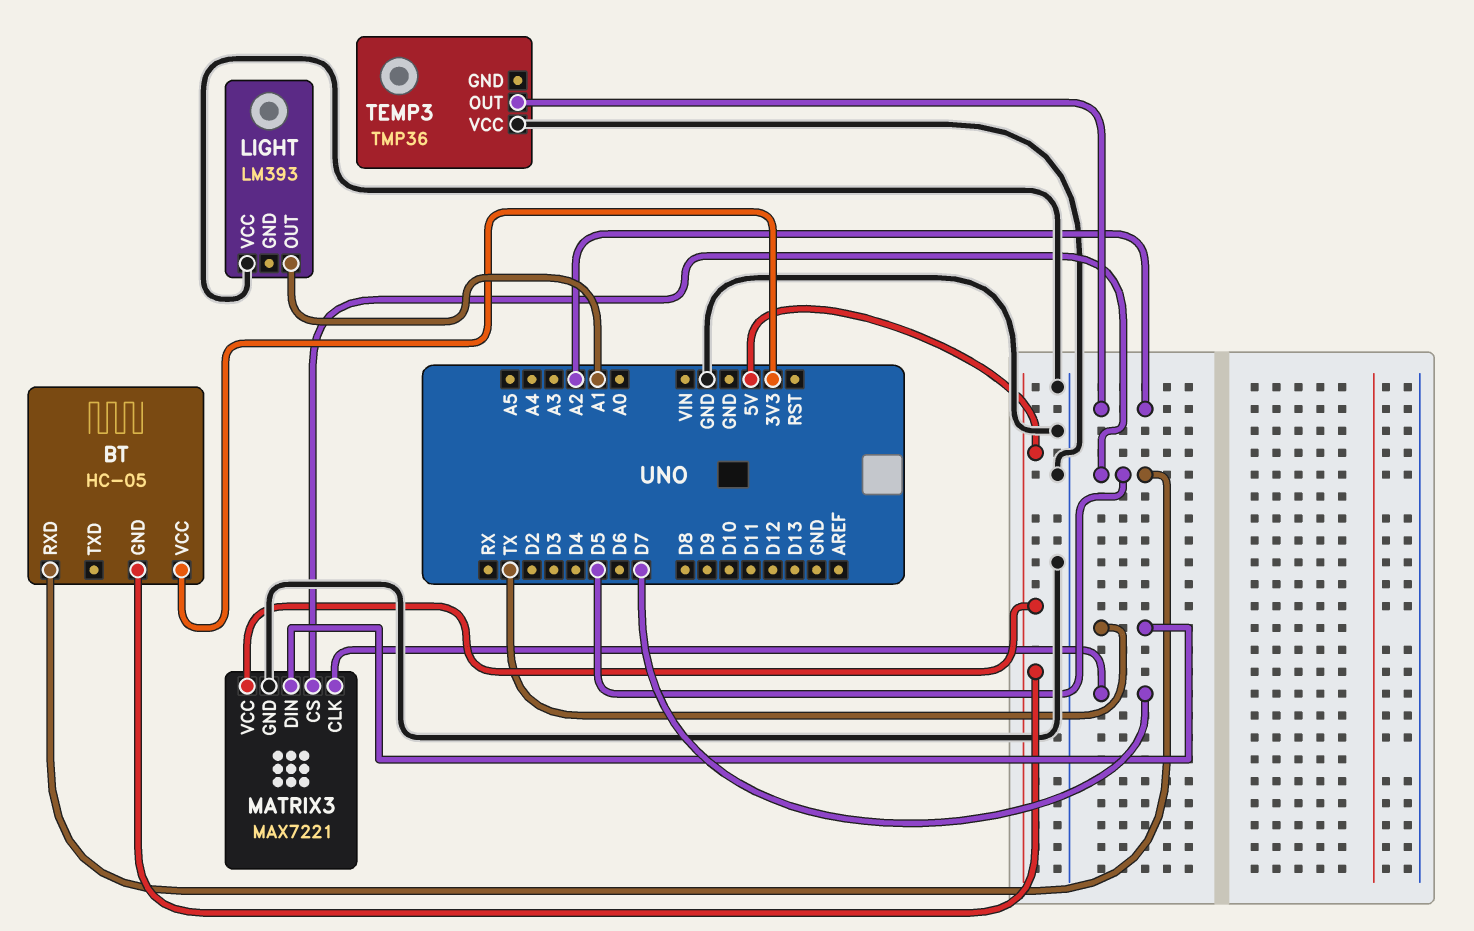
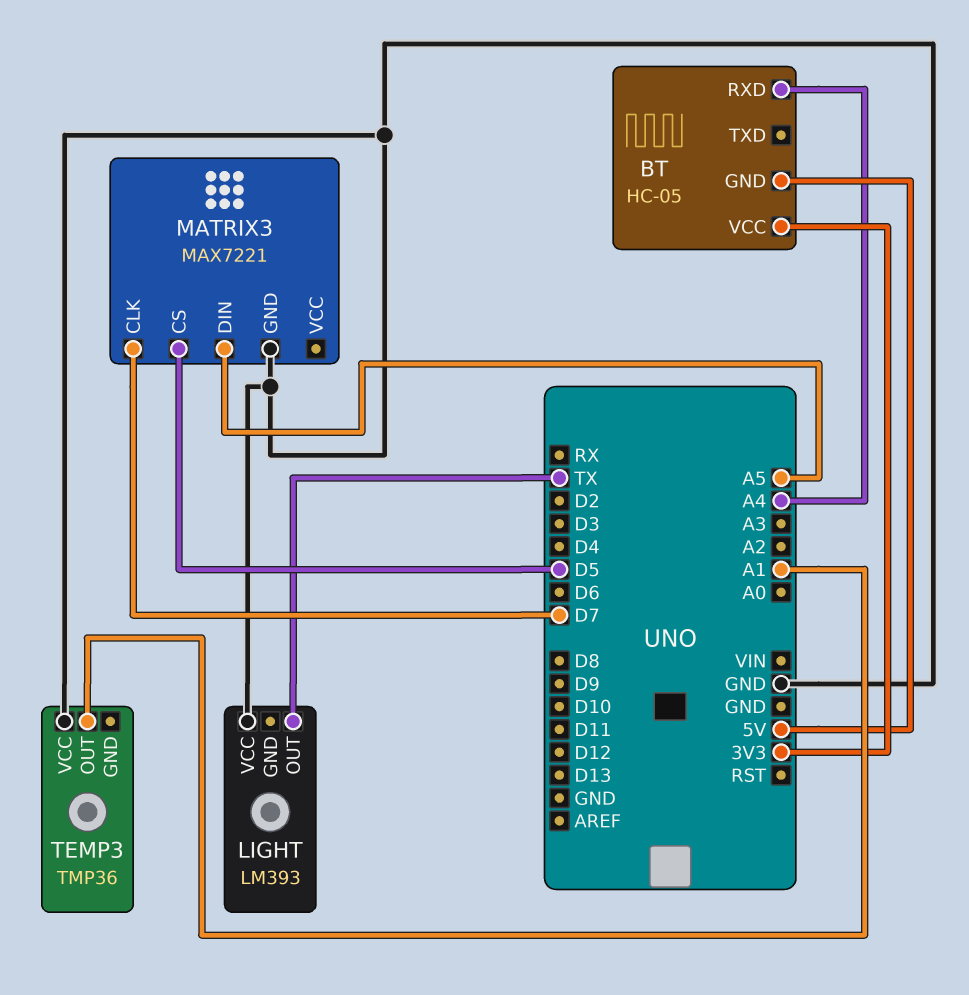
BT pin RXD: D5 -> A4
LIGHT pin OUT: A1 -> TX
MATRIX3 pin DIN: TX -> A5
MATRIX3 pin VCC: 5V -> none
TEMP3 pin OUT: A2 -> A1

